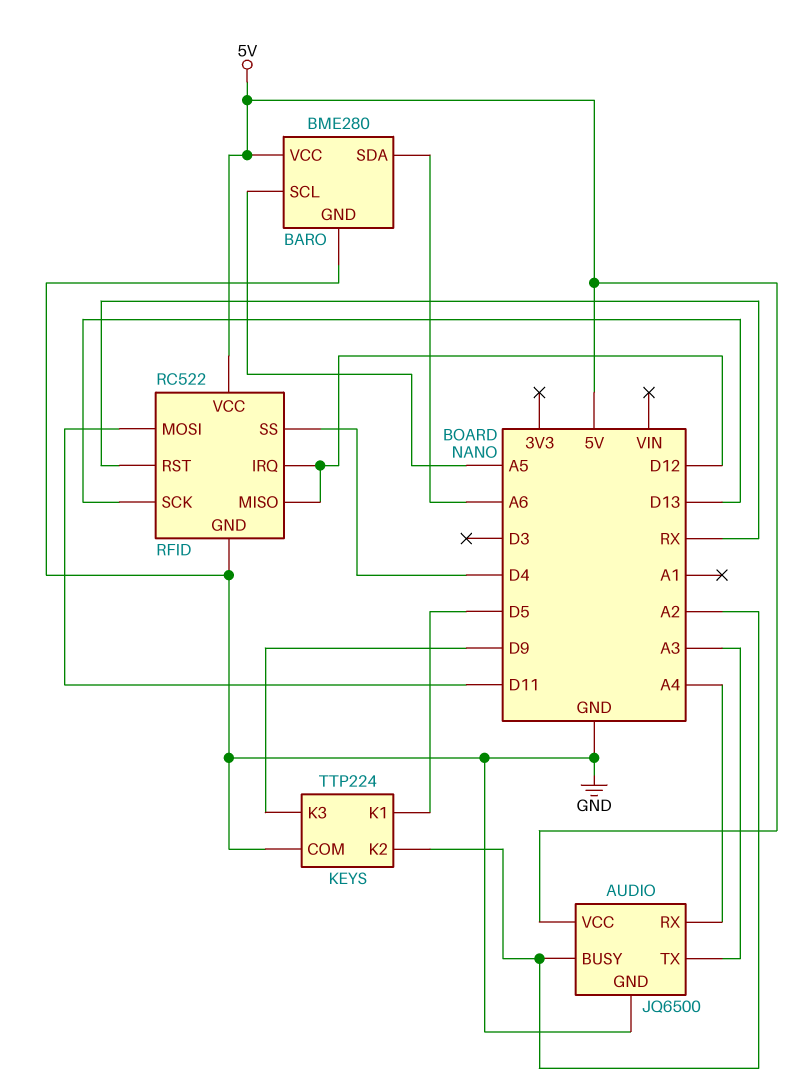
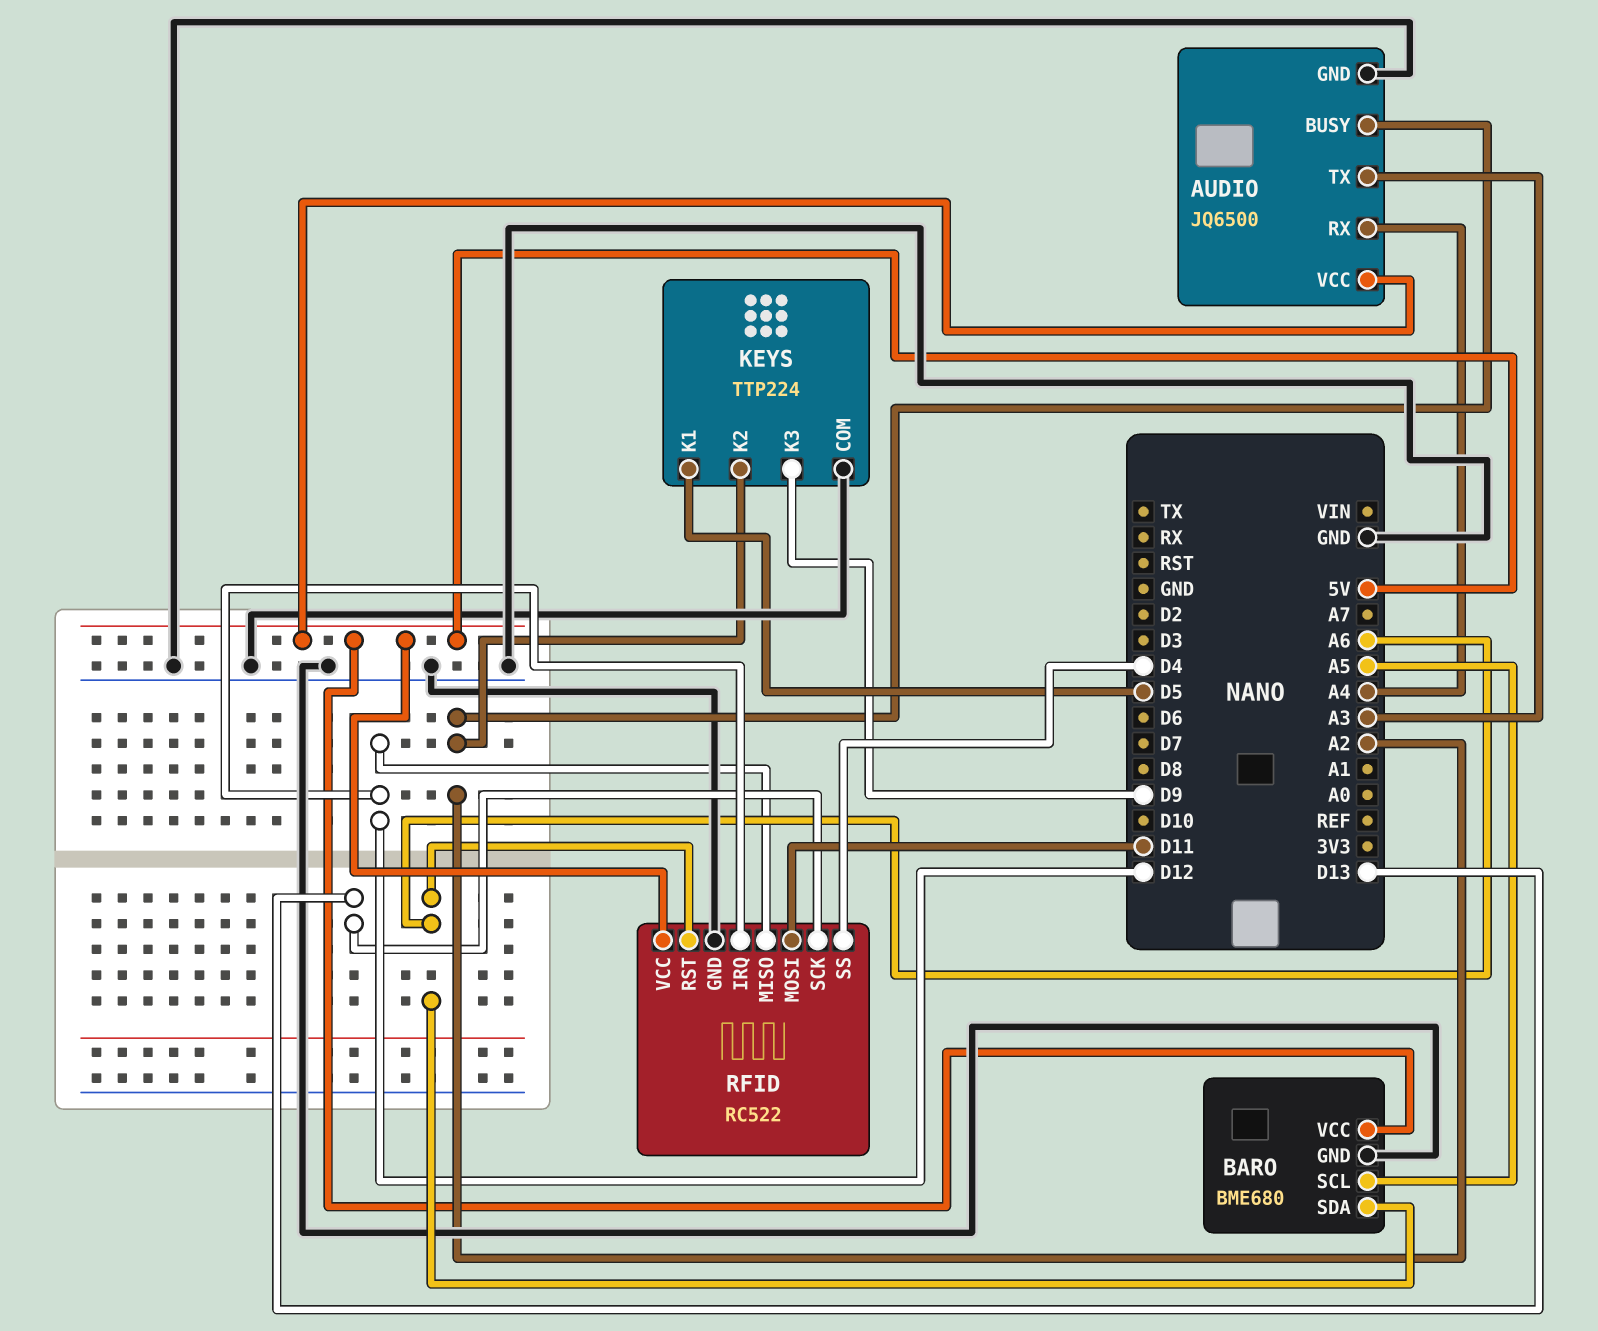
BARO: BME280 -> BME680
RFID pin RST: RX -> A6

